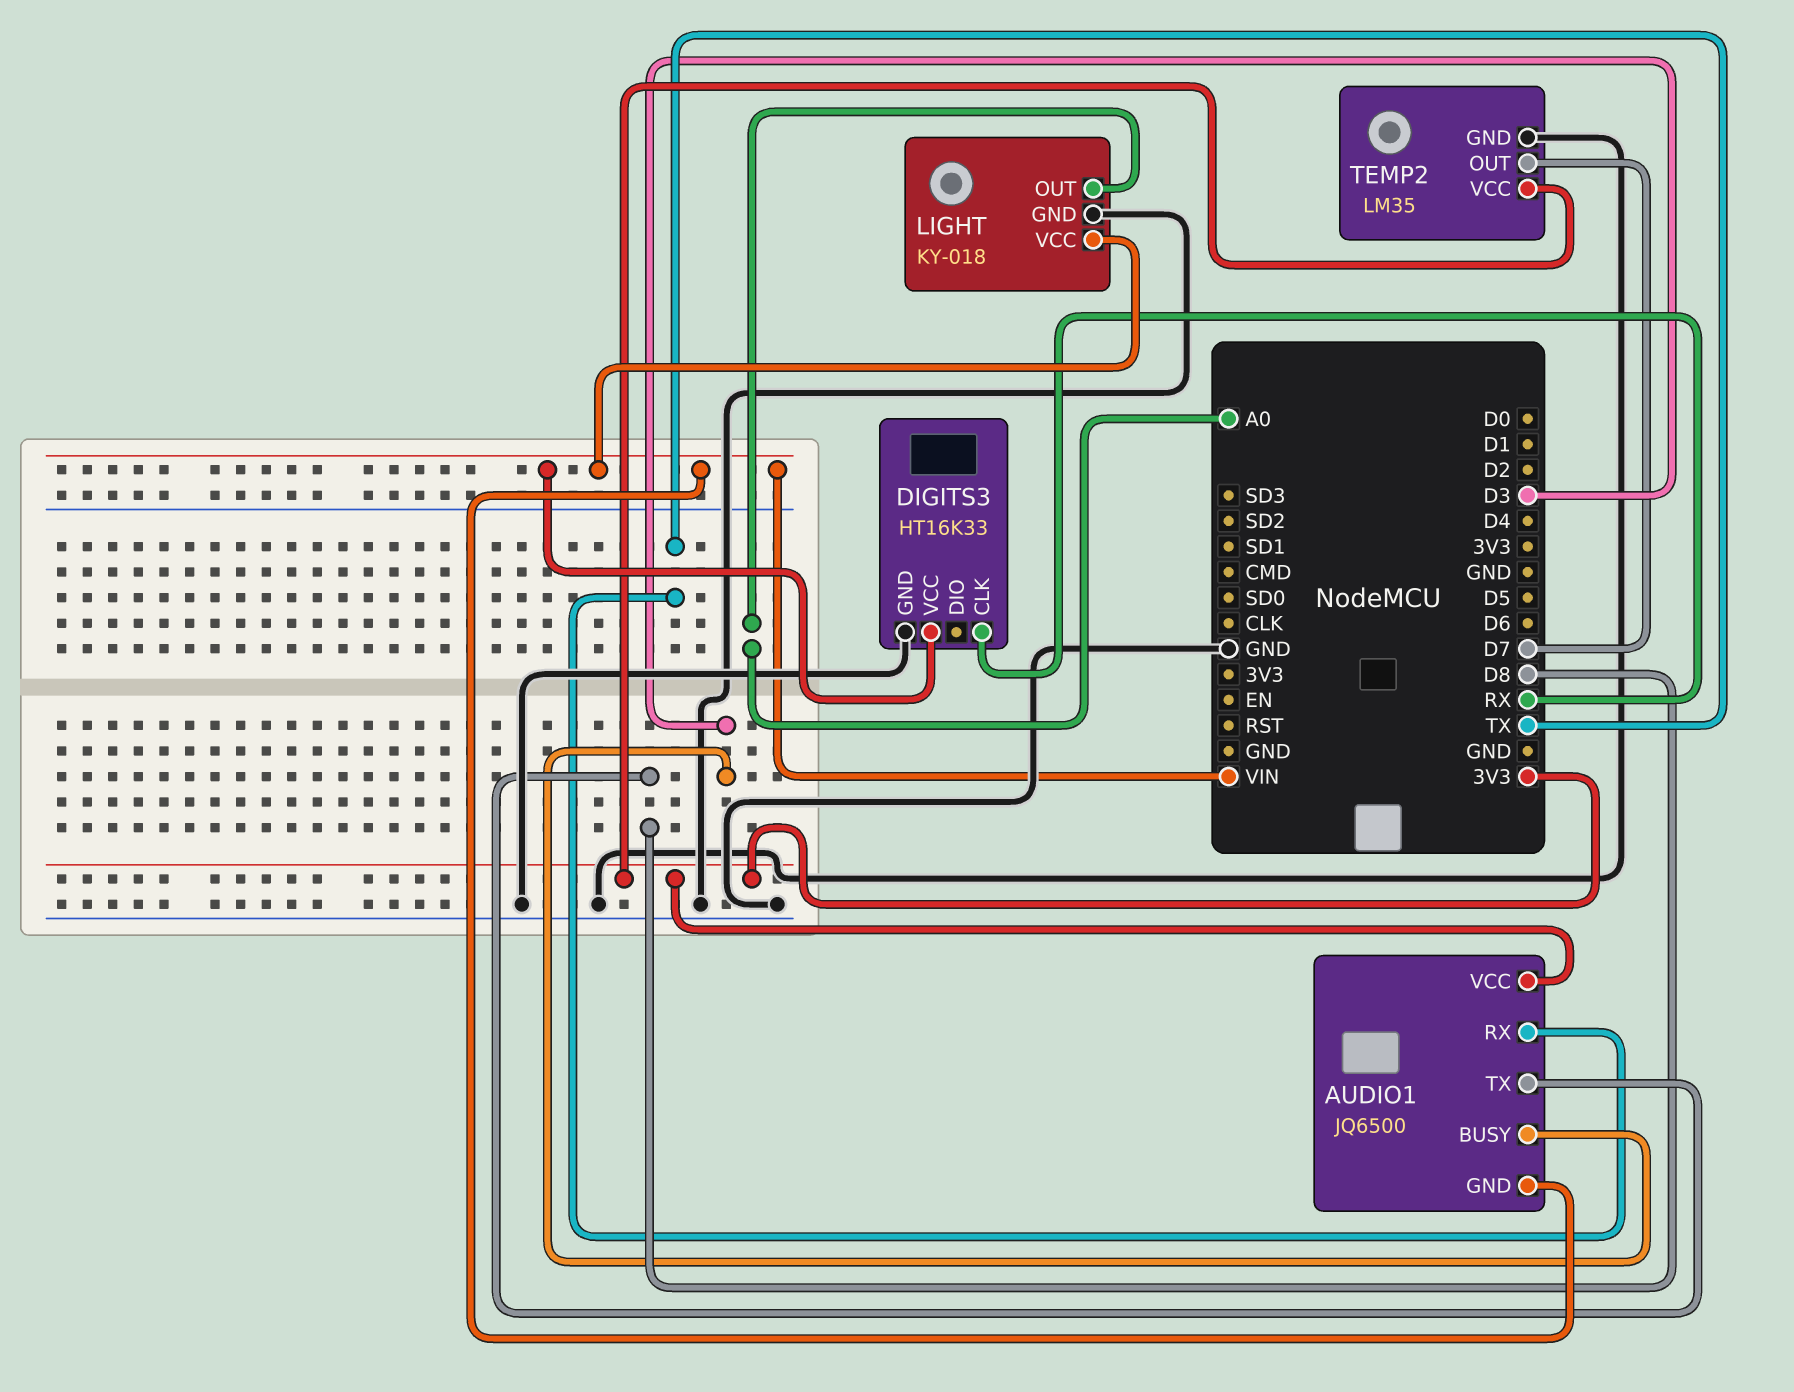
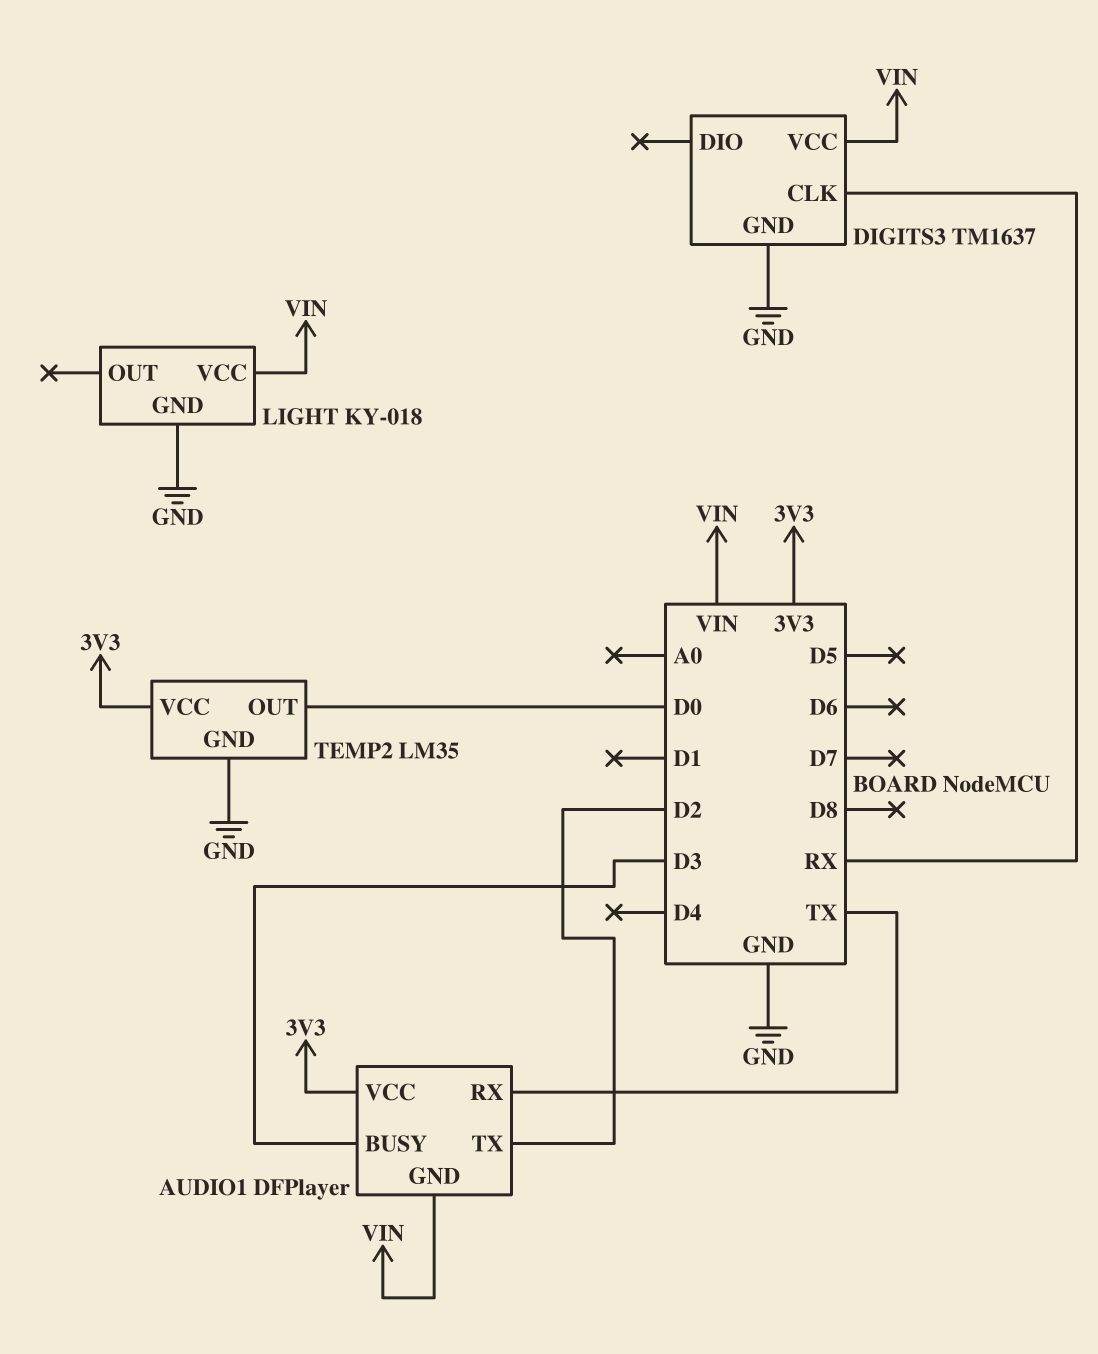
AUDIO1: JQ6500 -> DFPlayer
AUDIO1 pin TX: D8 -> D2
DIGITS3: HT16K33 -> TM1637
LIGHT pin OUT: A0 -> none
TEMP2 pin OUT: D7 -> D0

